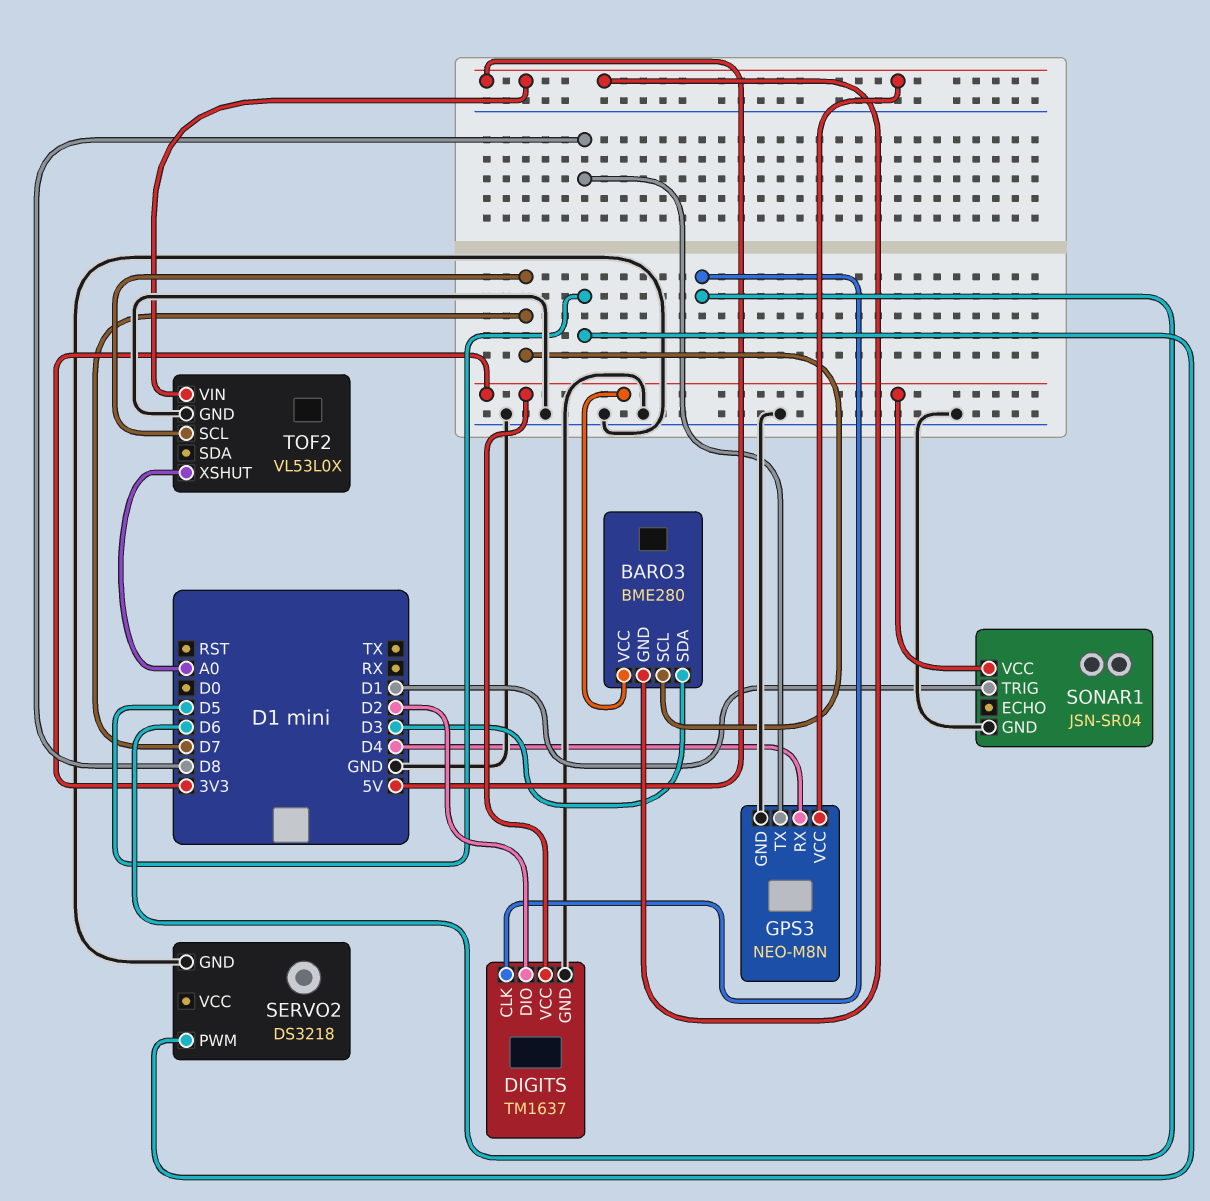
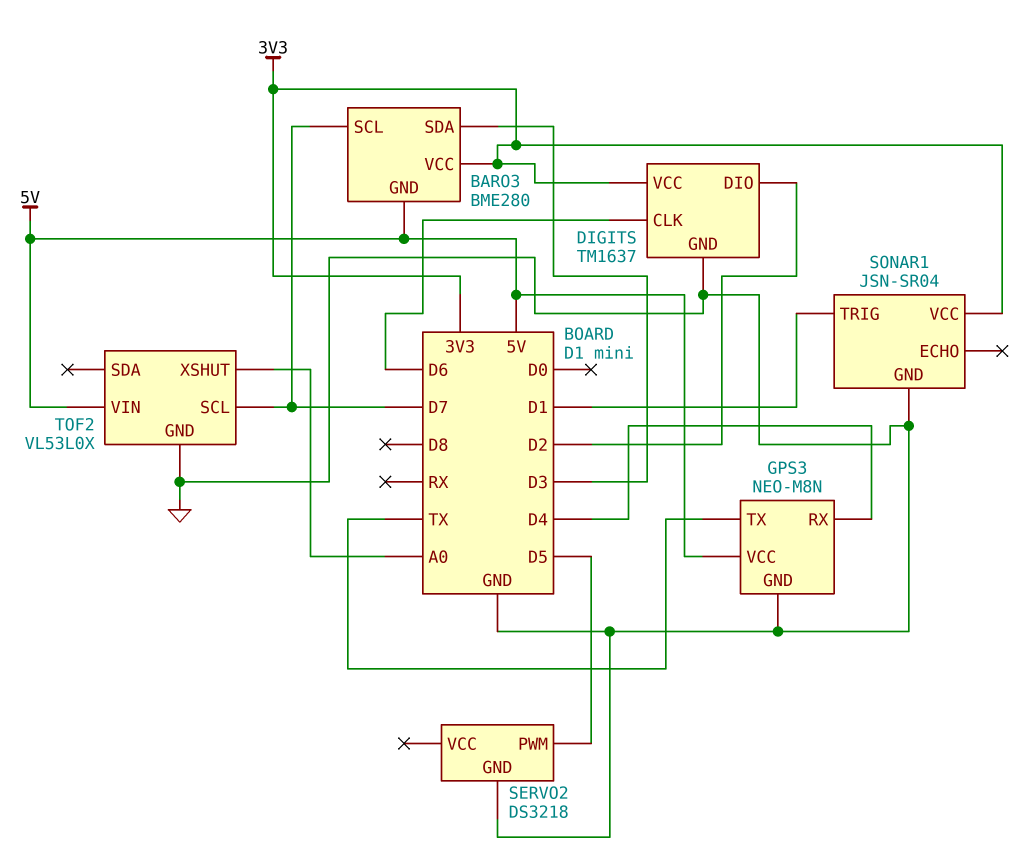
GPS3 pin TX: D8 -> TX

